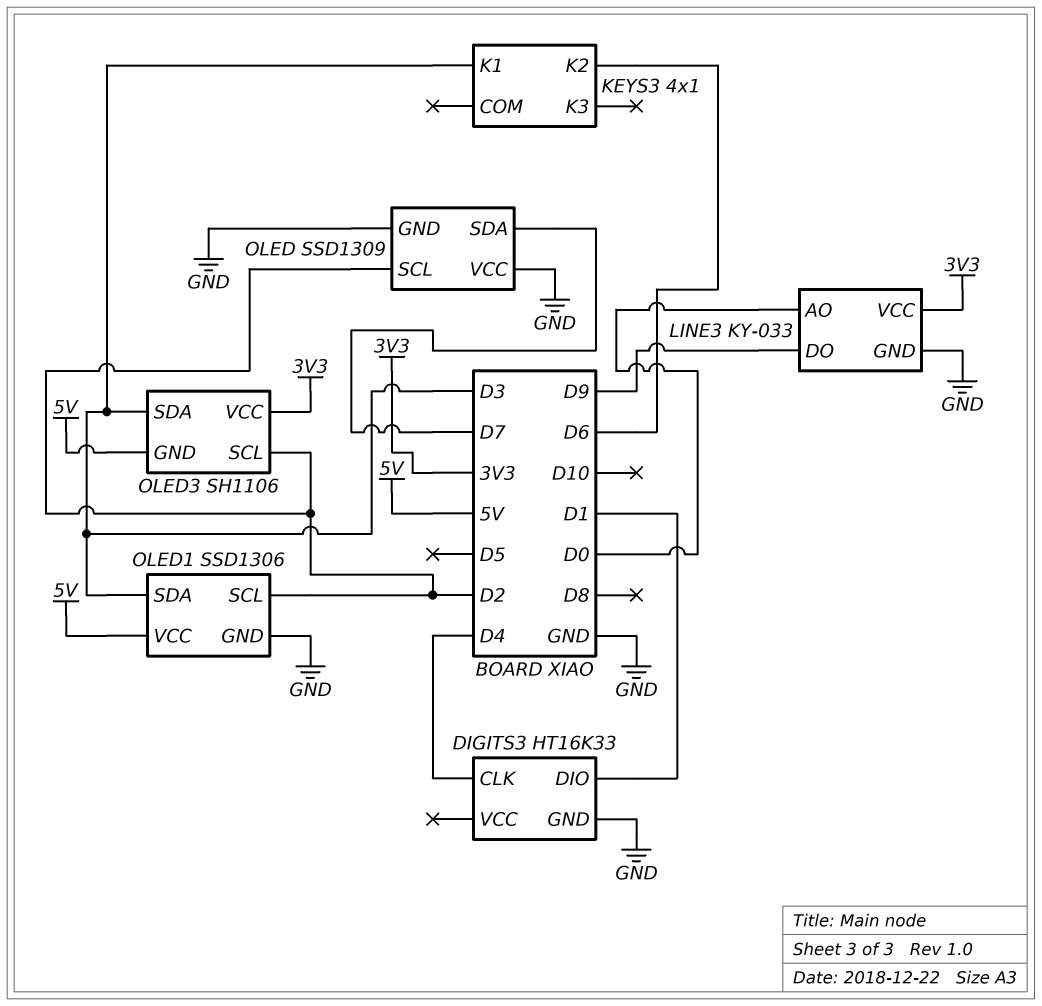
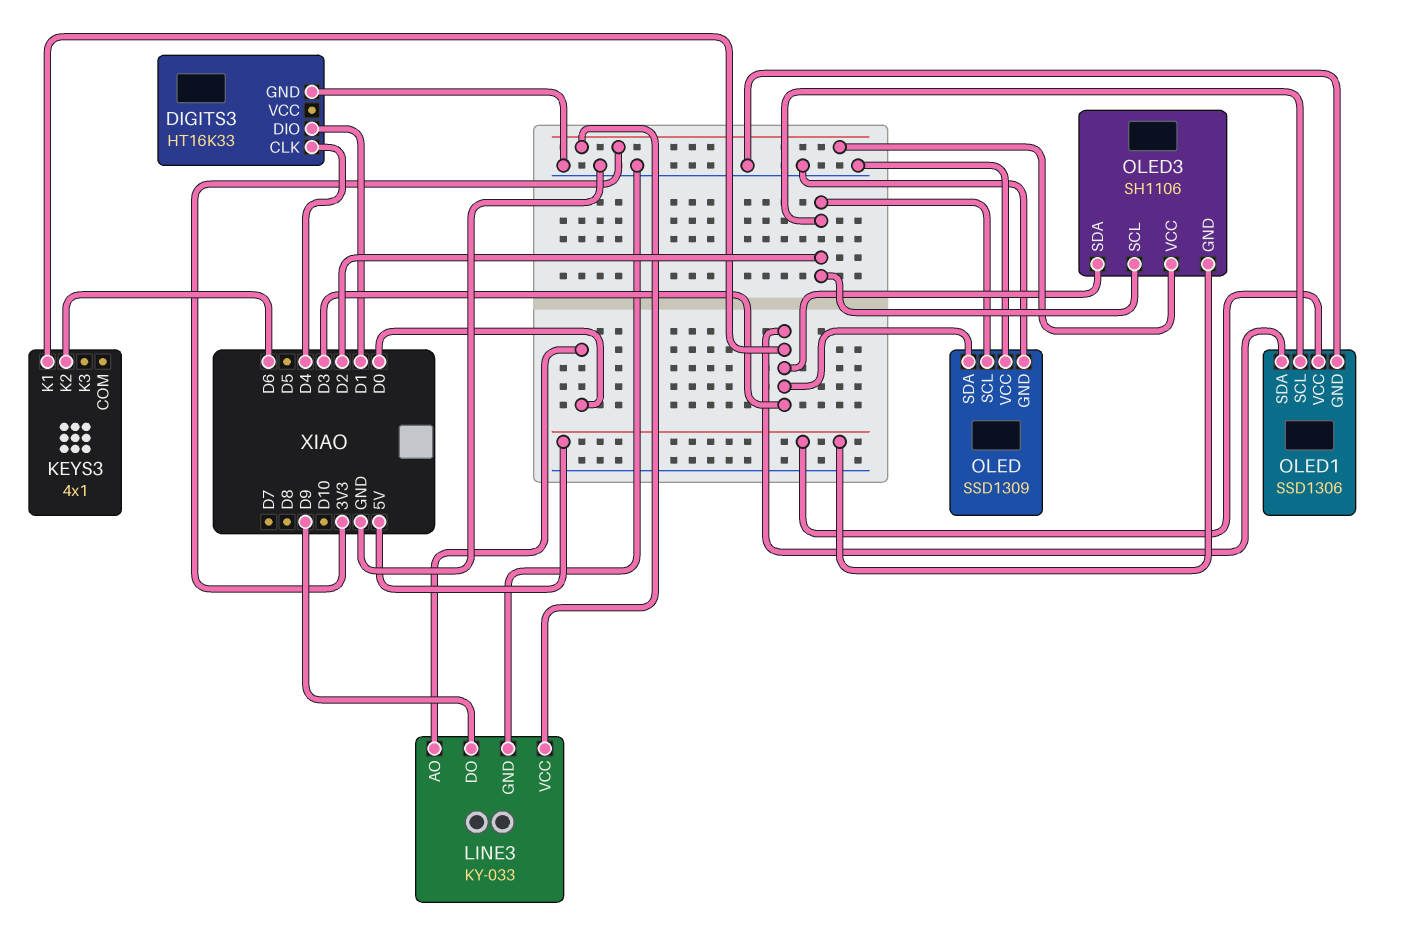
OLED pin SDA: D7 -> D3

